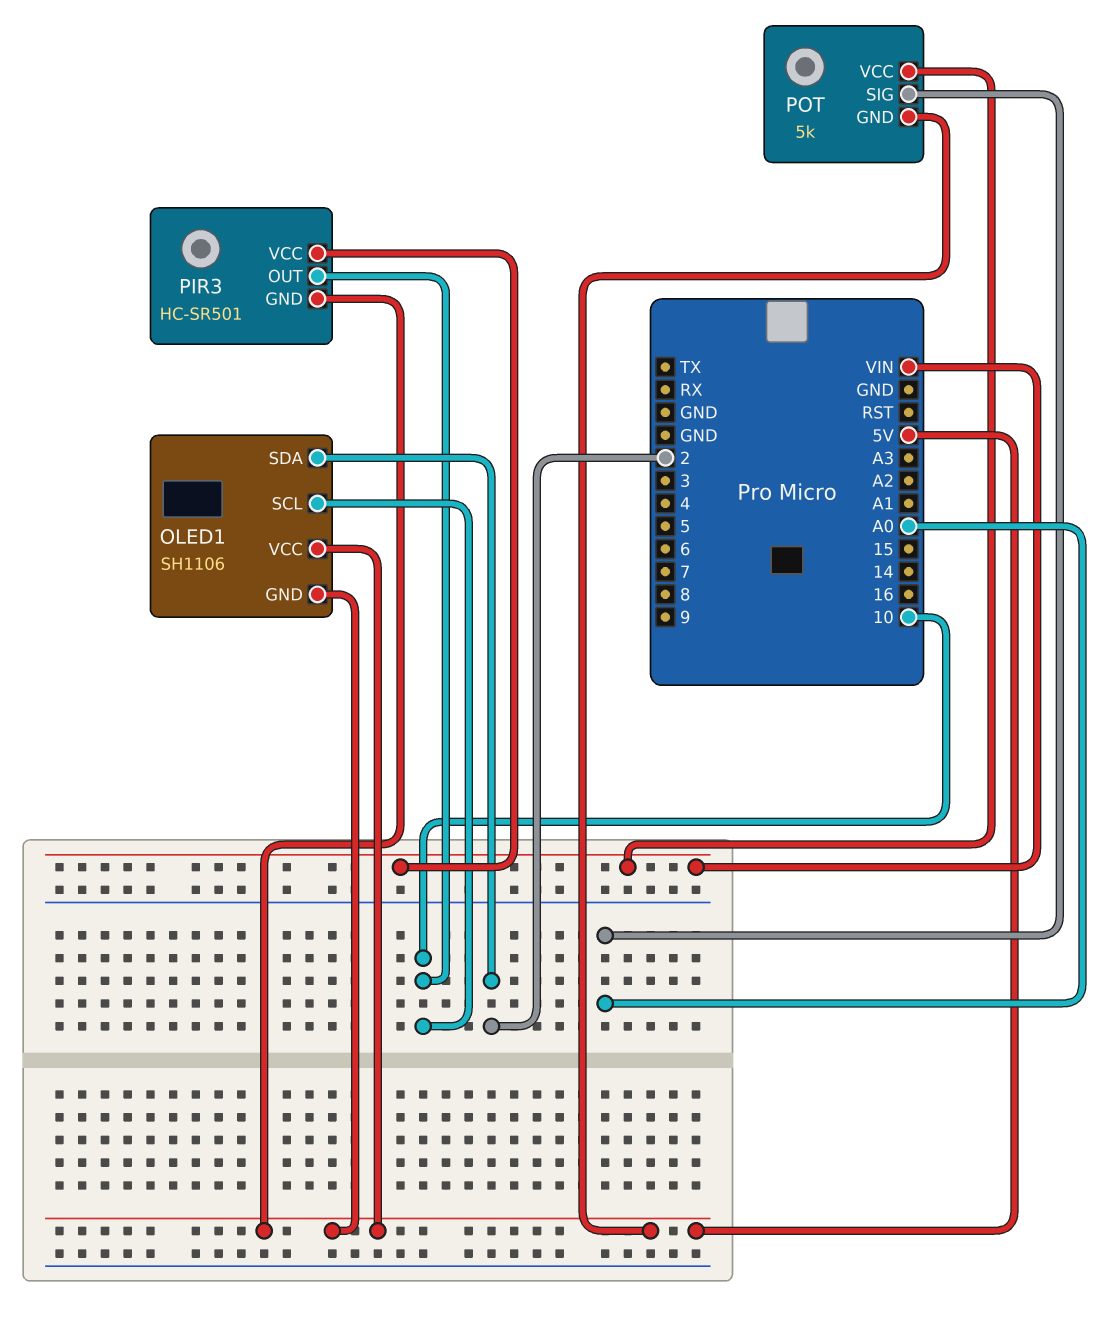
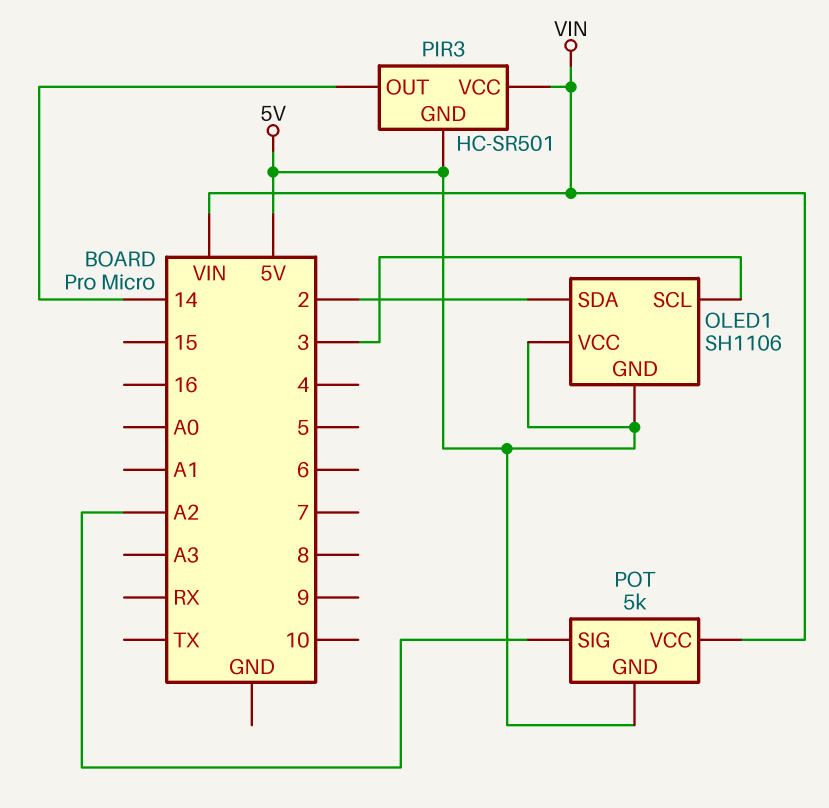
OLED1 pin SCL: 10 -> 3
PIR3 pin OUT: 10 -> 14
POT pin SIG: A0 -> A2

